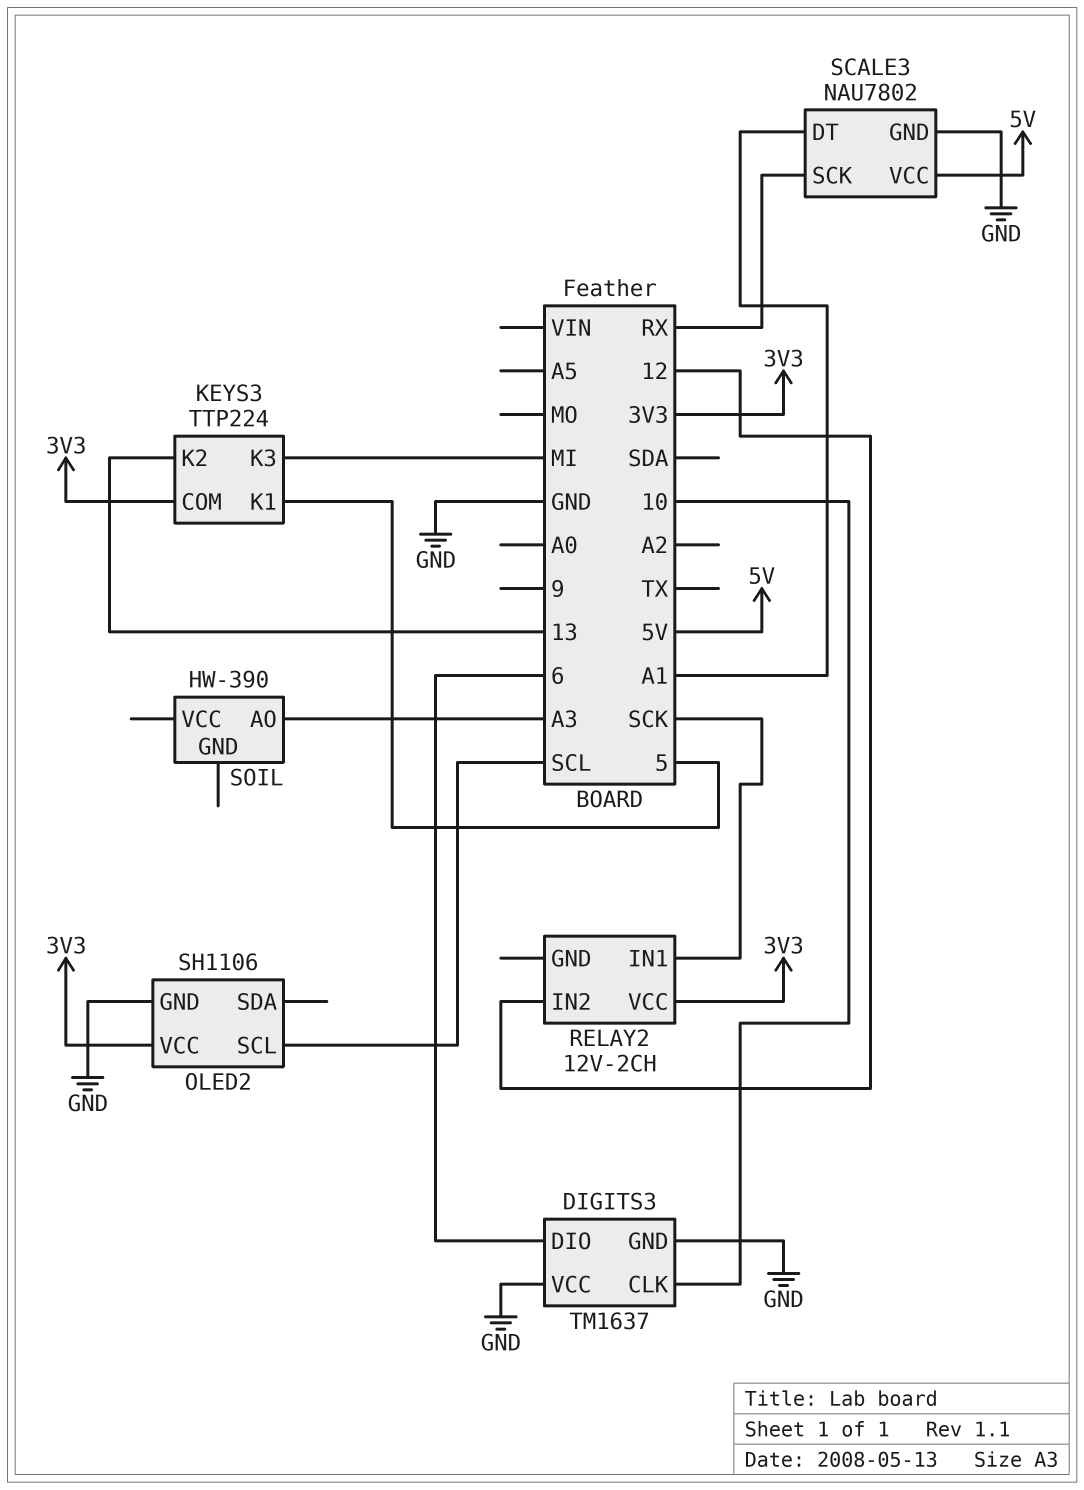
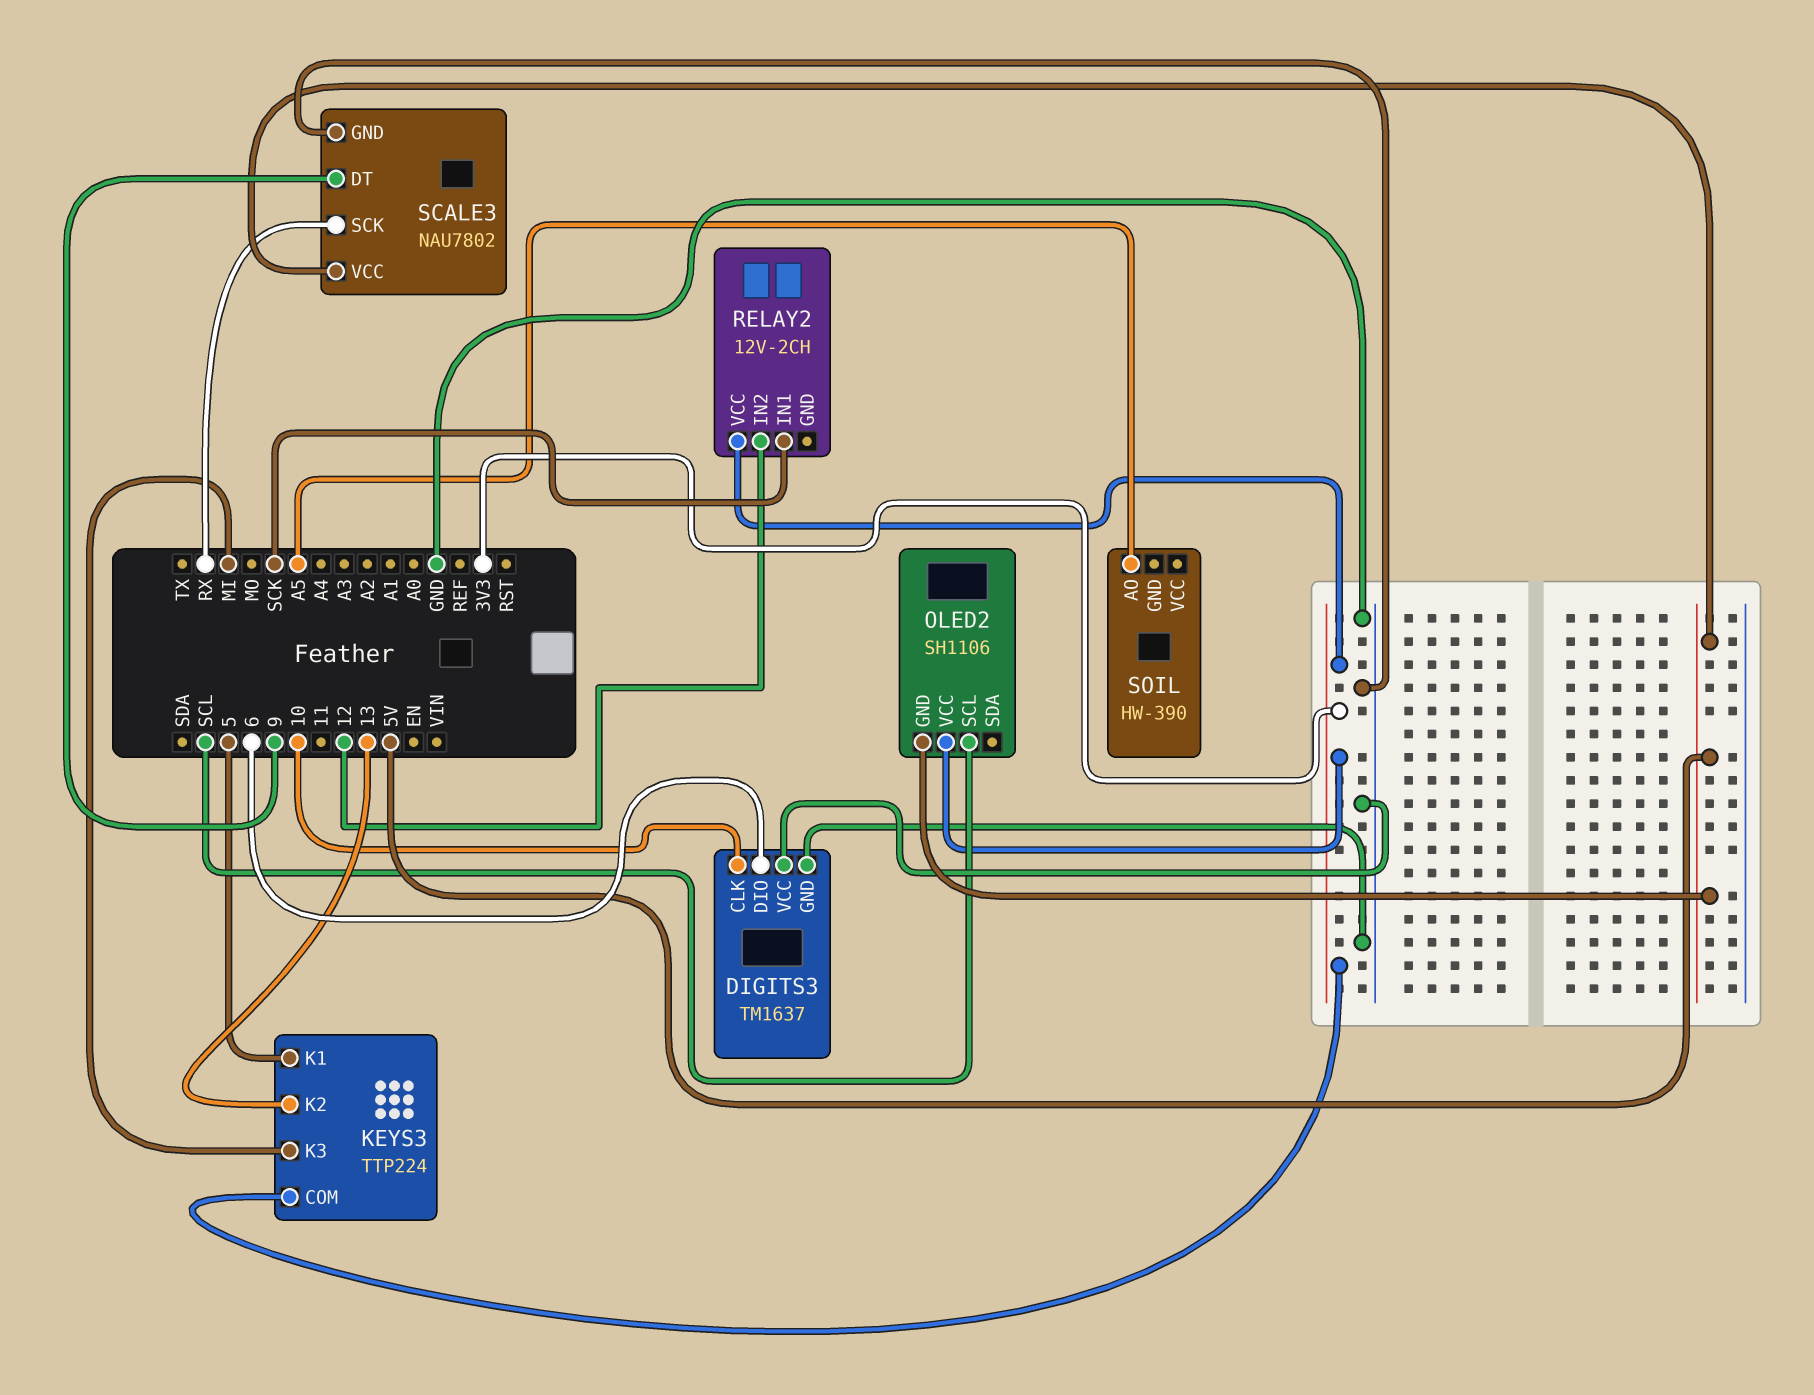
OLED2 pin GND: GND -> 5V
SCALE3 pin DT: A1 -> 9
SOIL pin AO: A3 -> A5

